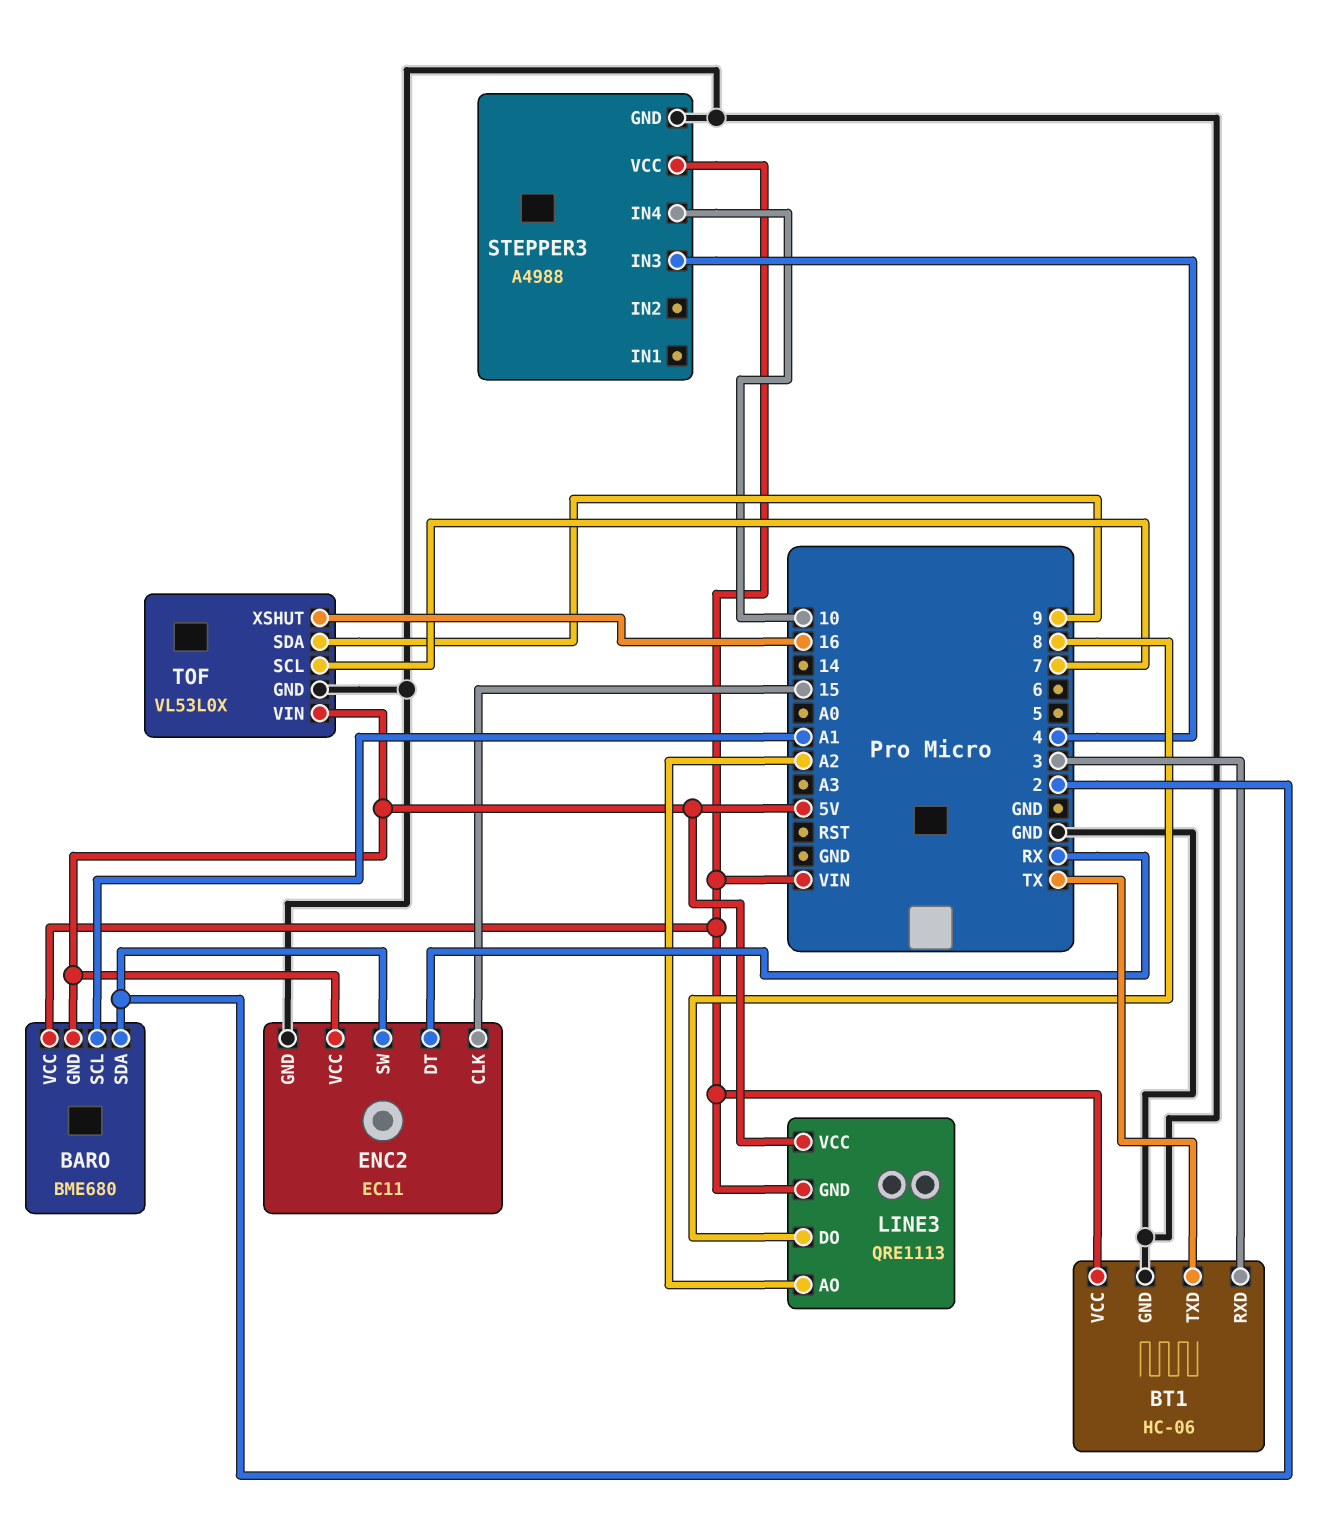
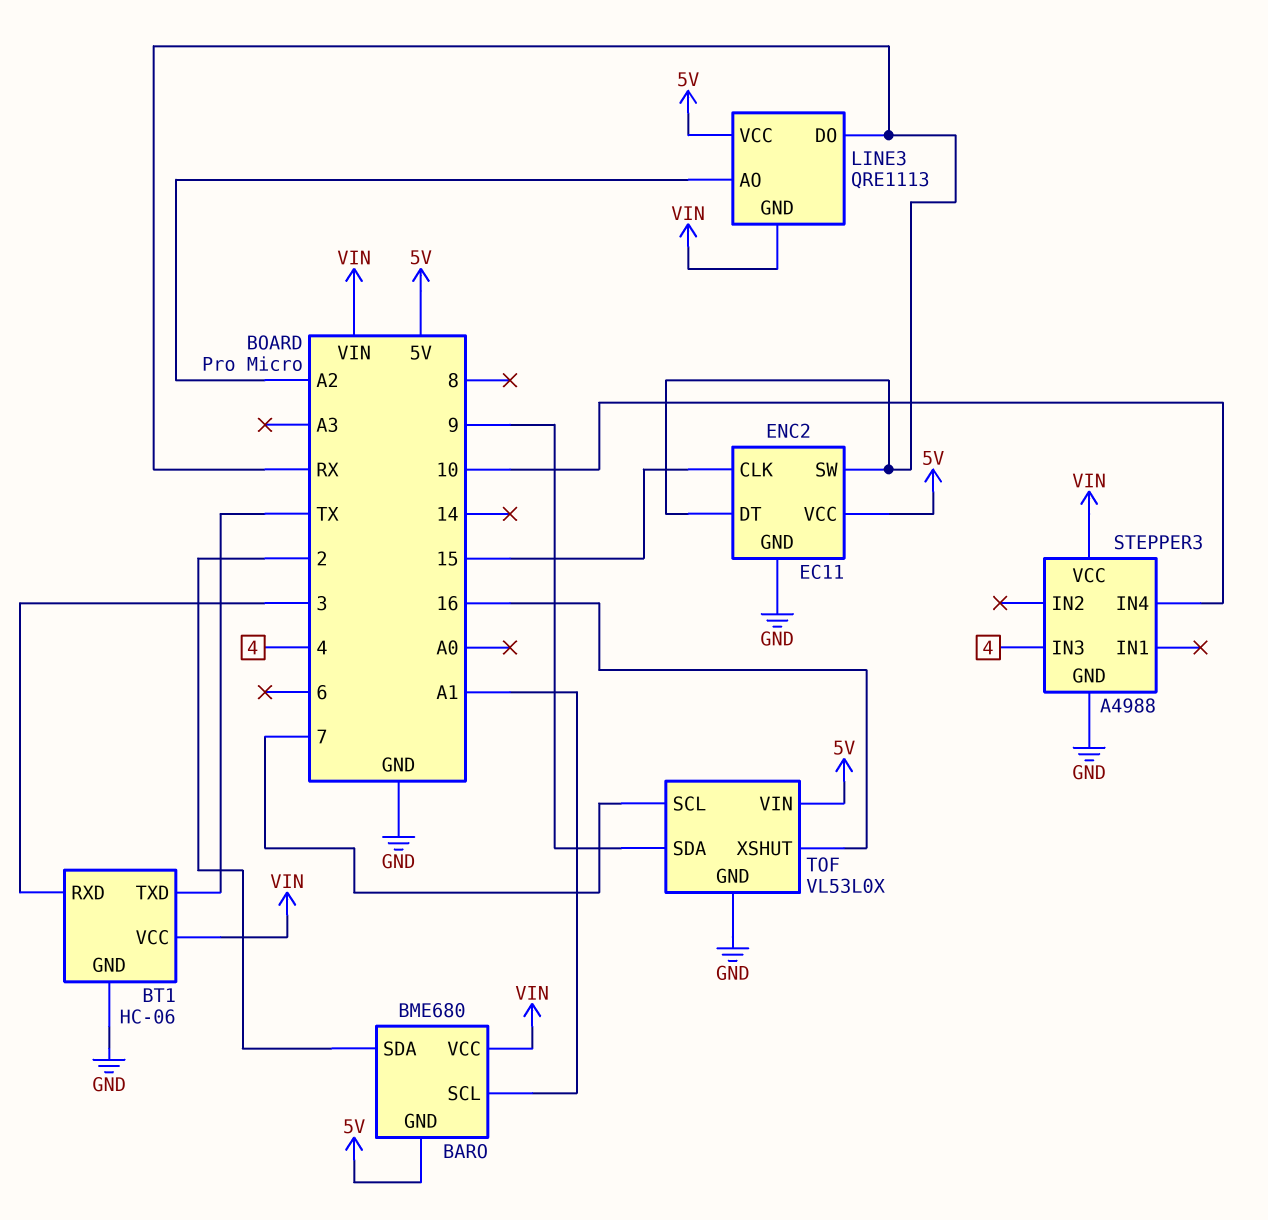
ENC2 pin SW: 2 -> RX
LINE3 pin DO: 8 -> RX

